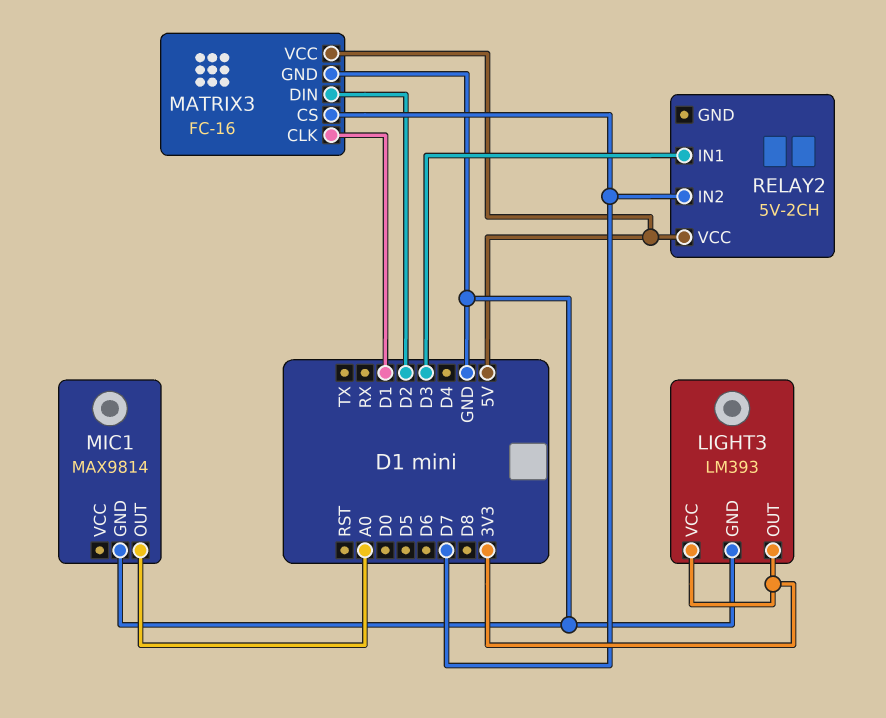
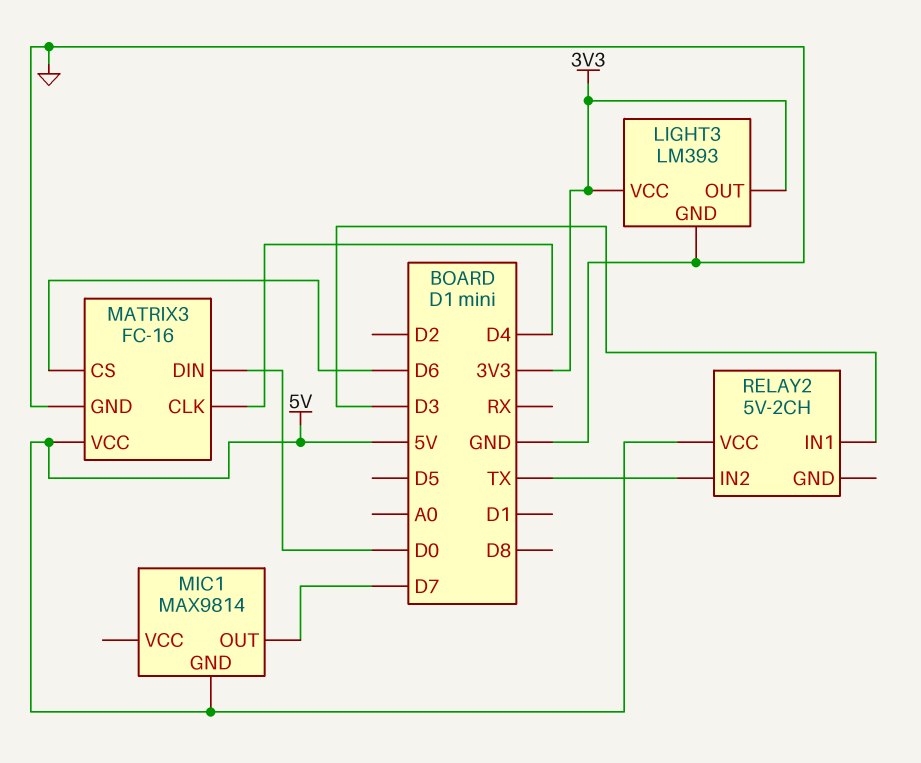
MATRIX3 pin CLK: D1 -> D4
MATRIX3 pin CS: D7 -> D6
MATRIX3 pin DIN: D2 -> D0
MIC1 pin GND: GND -> 5V
MIC1 pin OUT: A0 -> D7
RELAY2 pin IN2: D7 -> TX

